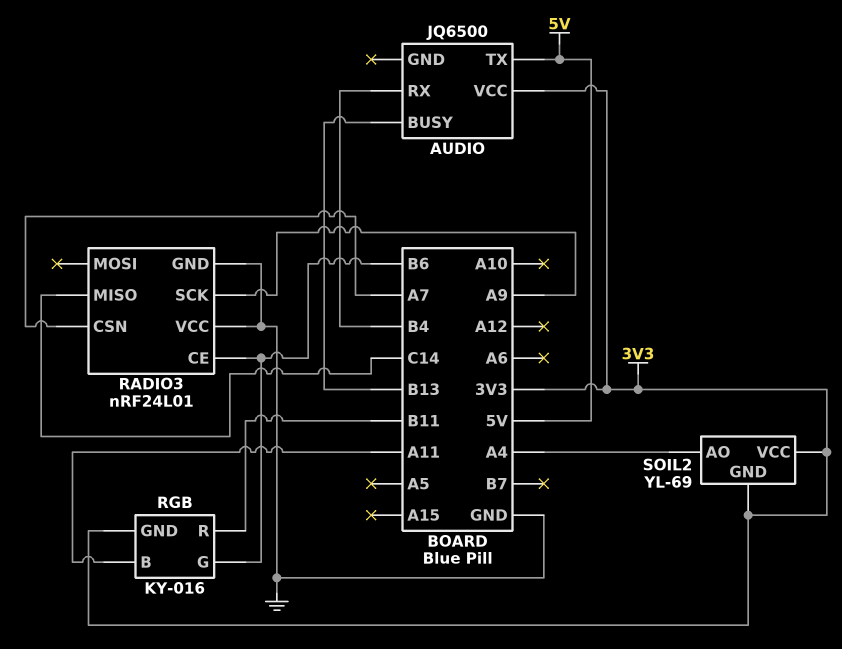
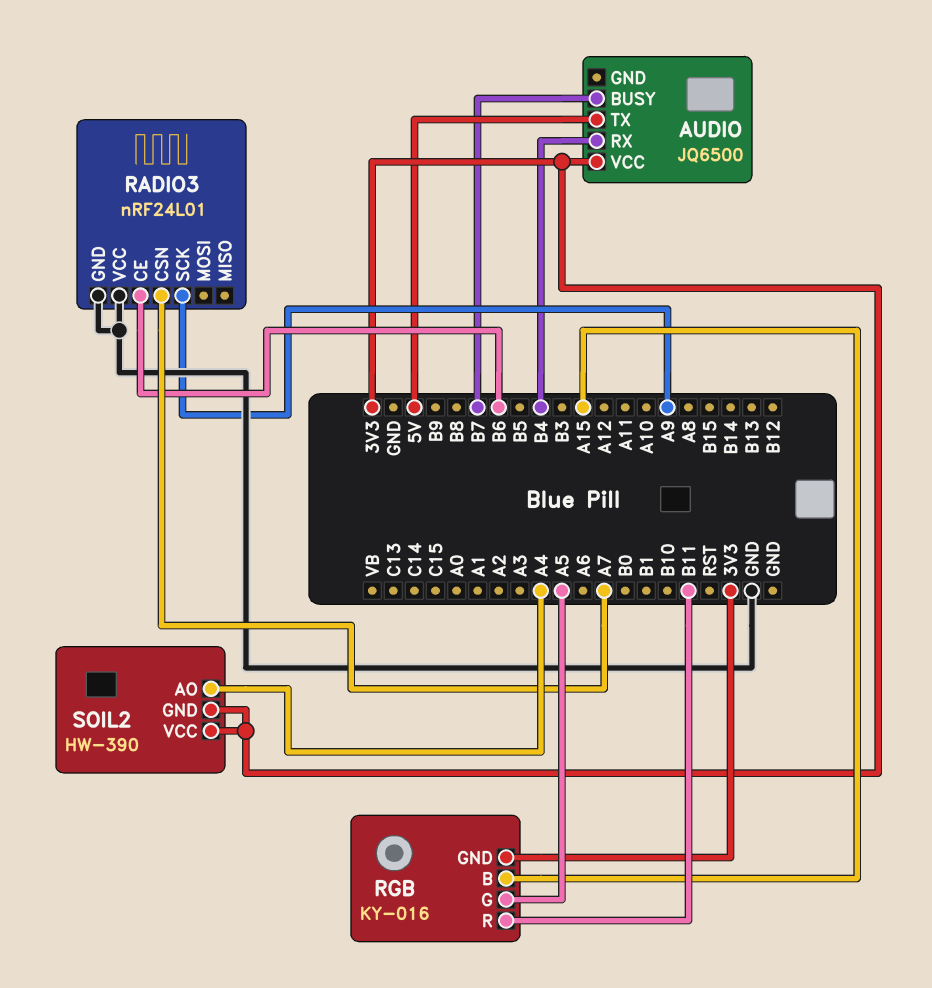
AUDIO pin BUSY: B13 -> B7
RADIO3 pin MISO: C14 -> none
RGB pin B: A11 -> A15
RGB pin G: B6 -> A5
SOIL2: YL-69 -> HW-390

